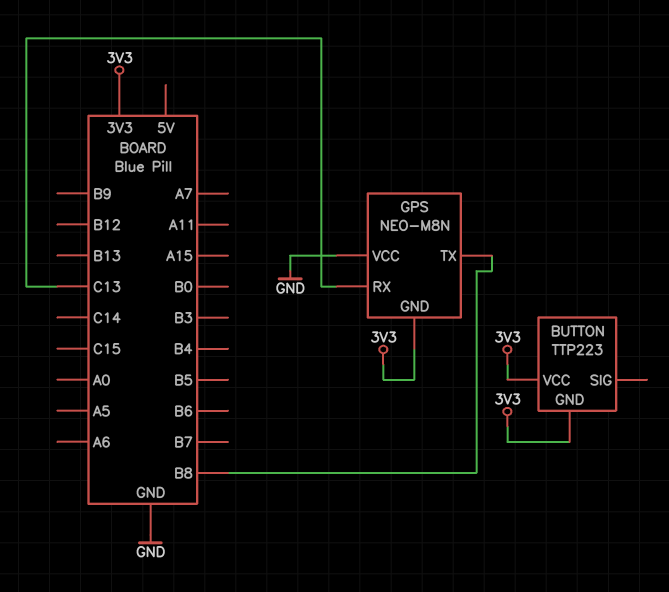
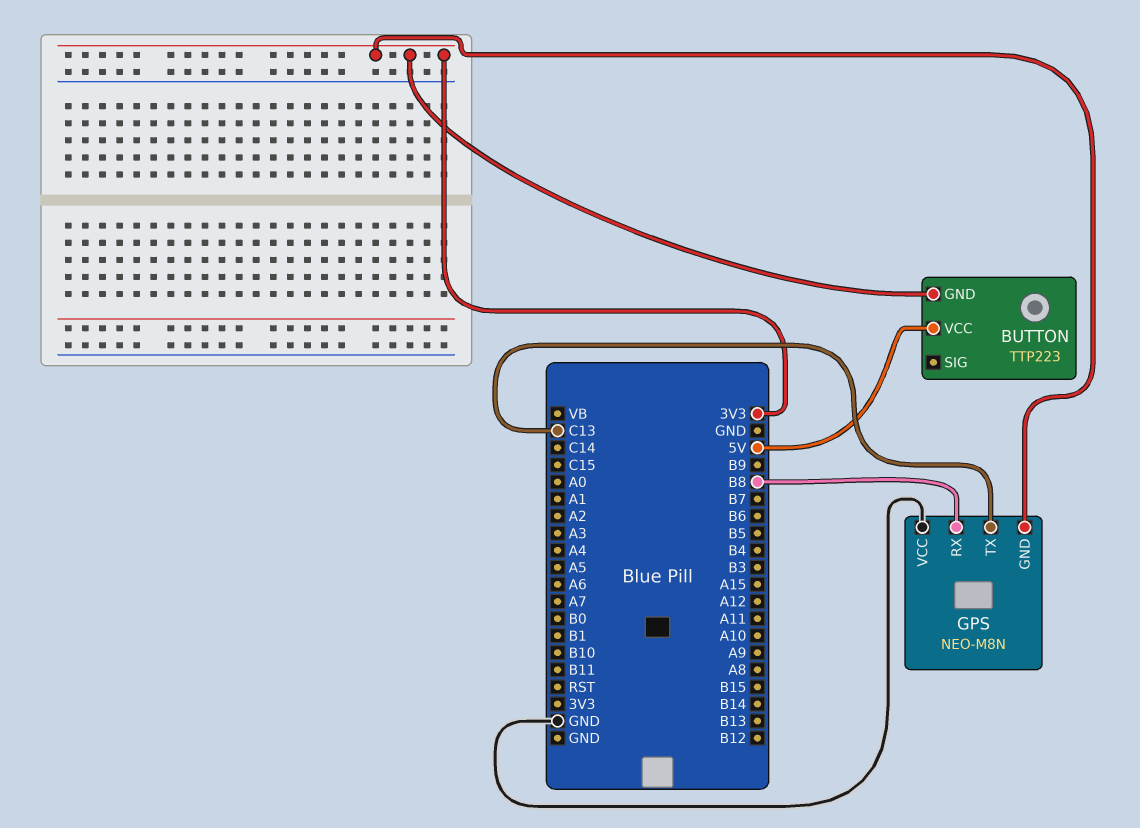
BUTTON pin VCC: 3V3 -> 5V
GPS pin RX: C13 -> B8
GPS pin TX: B8 -> C13

